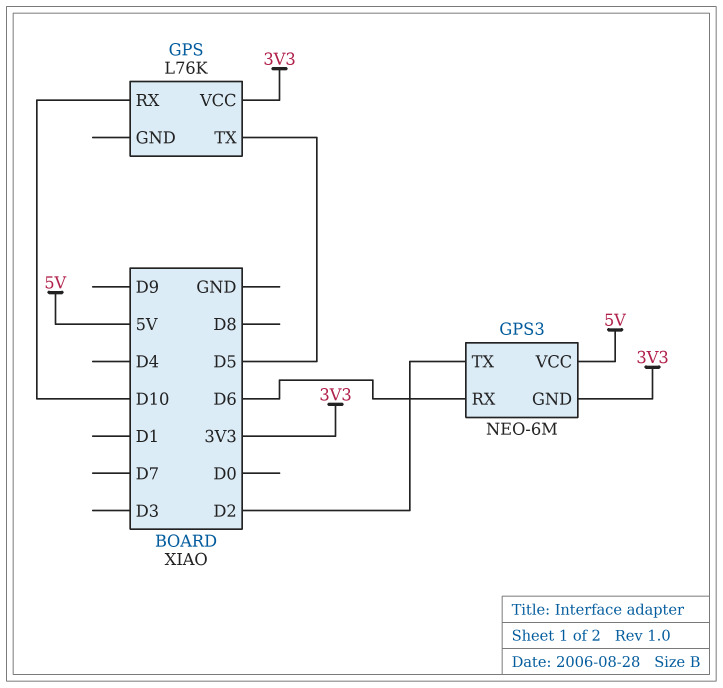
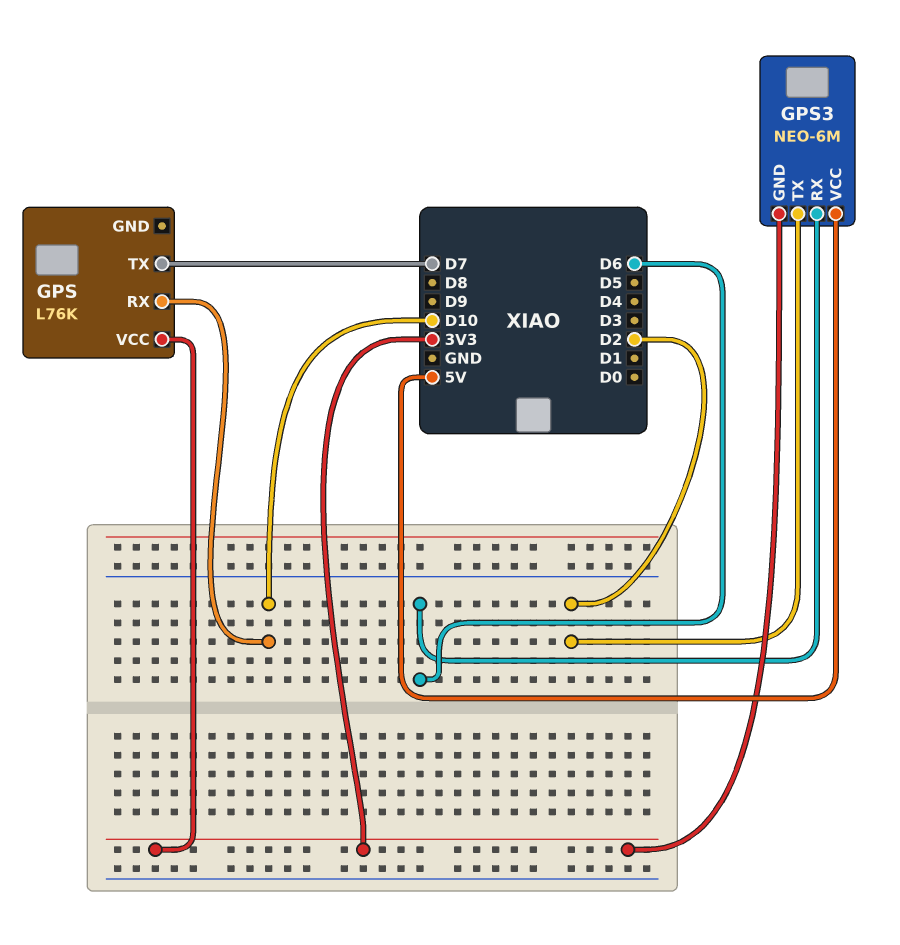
GPS pin TX: D5 -> D7

